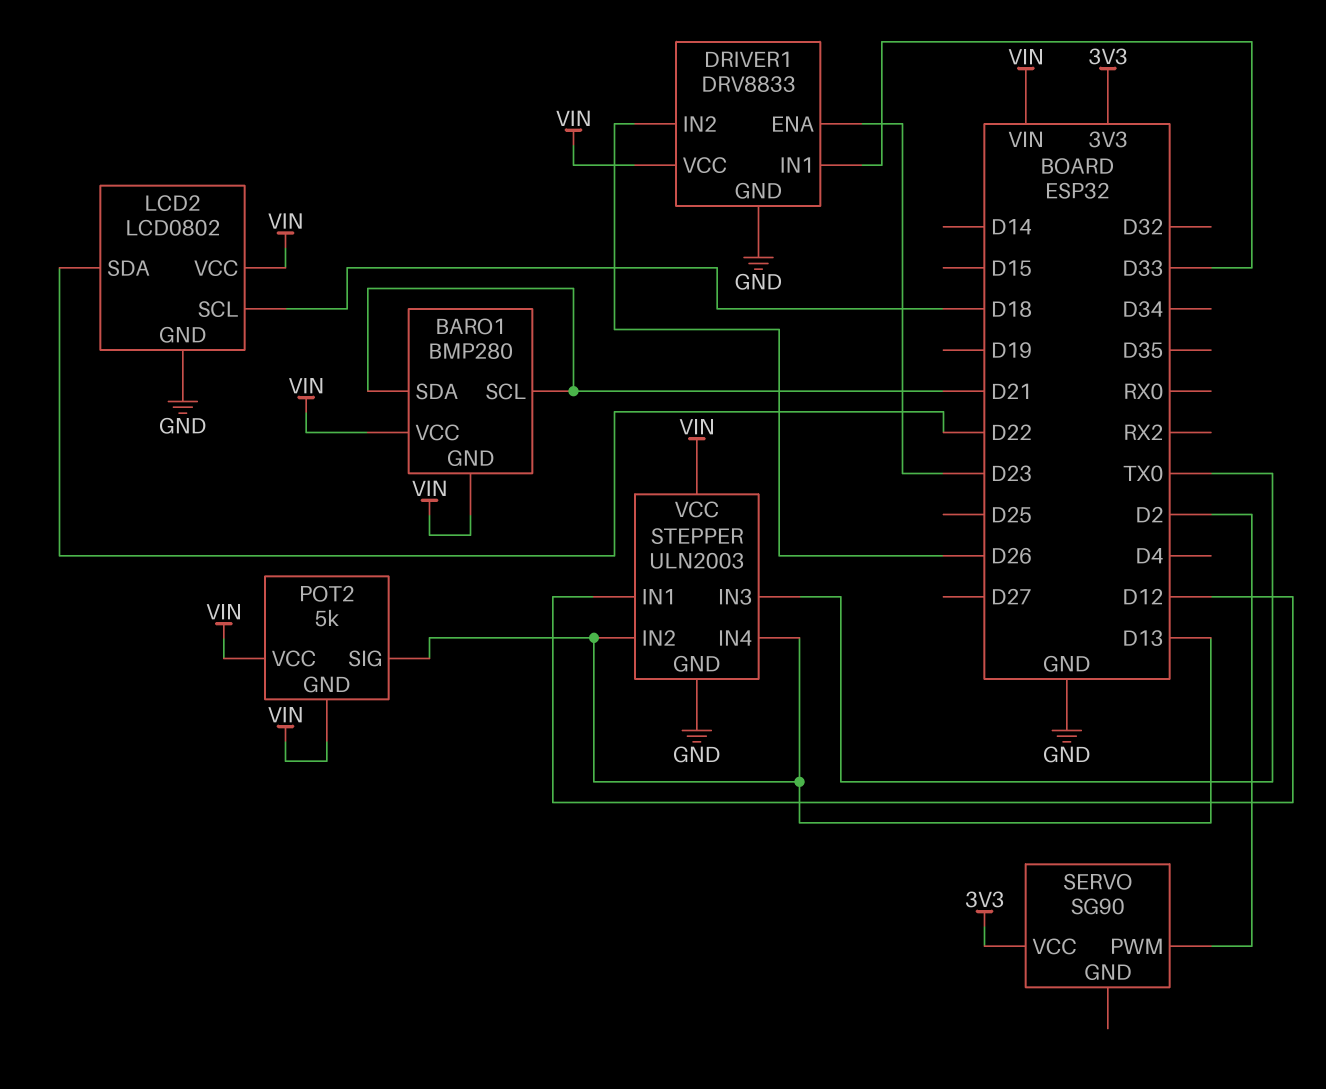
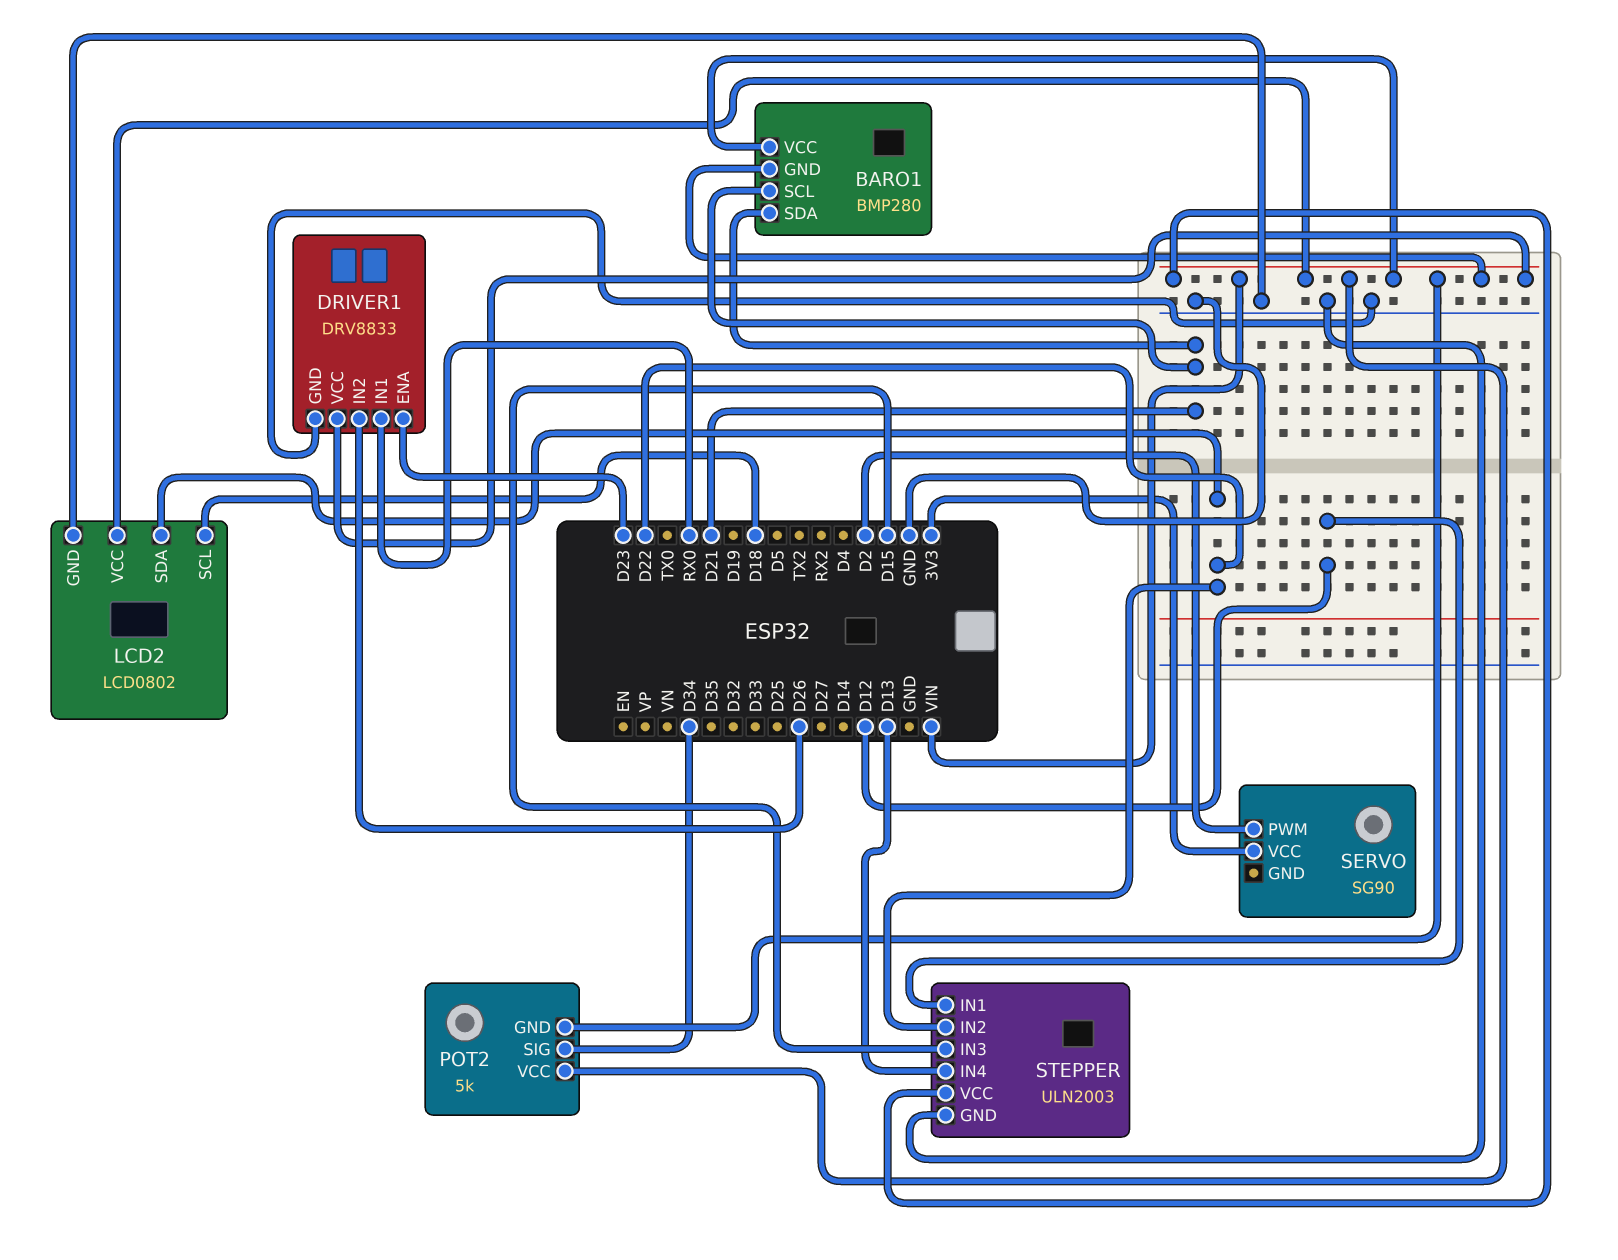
DRIVER1 pin IN1: D33 -> RX0
POT2 pin SIG: D13 -> D34
STEPPER pin IN2: D13 -> D22
STEPPER pin IN3: TX0 -> D15

